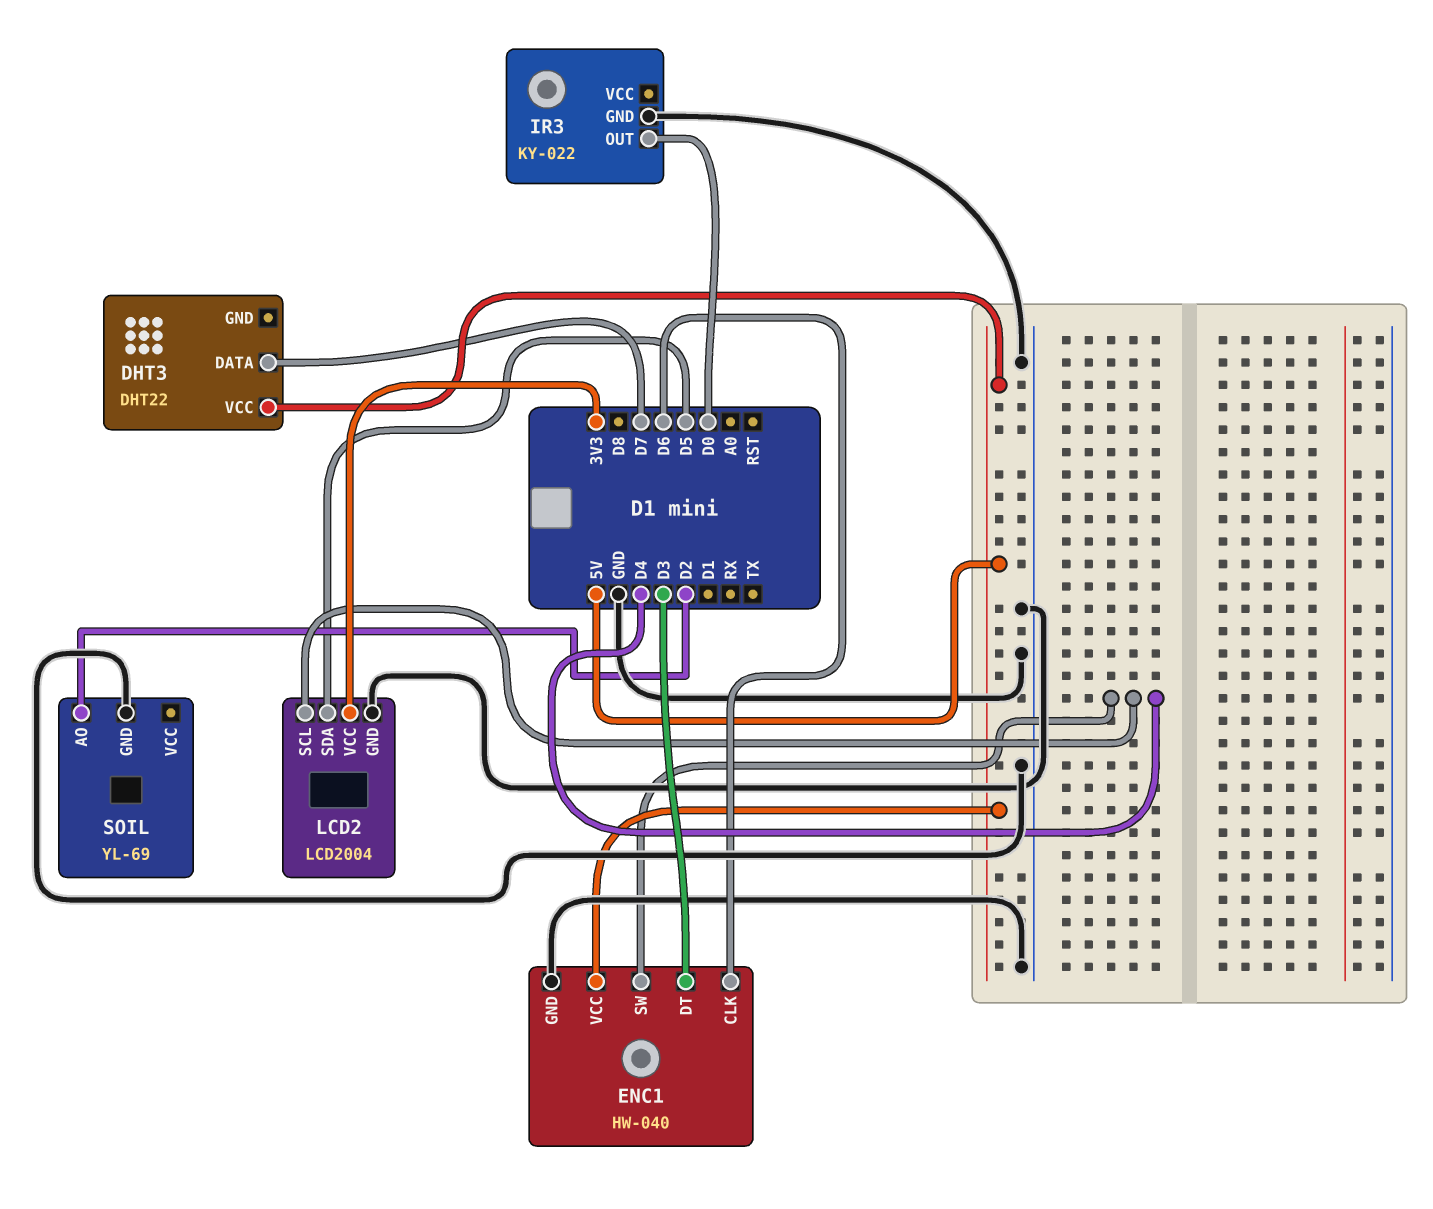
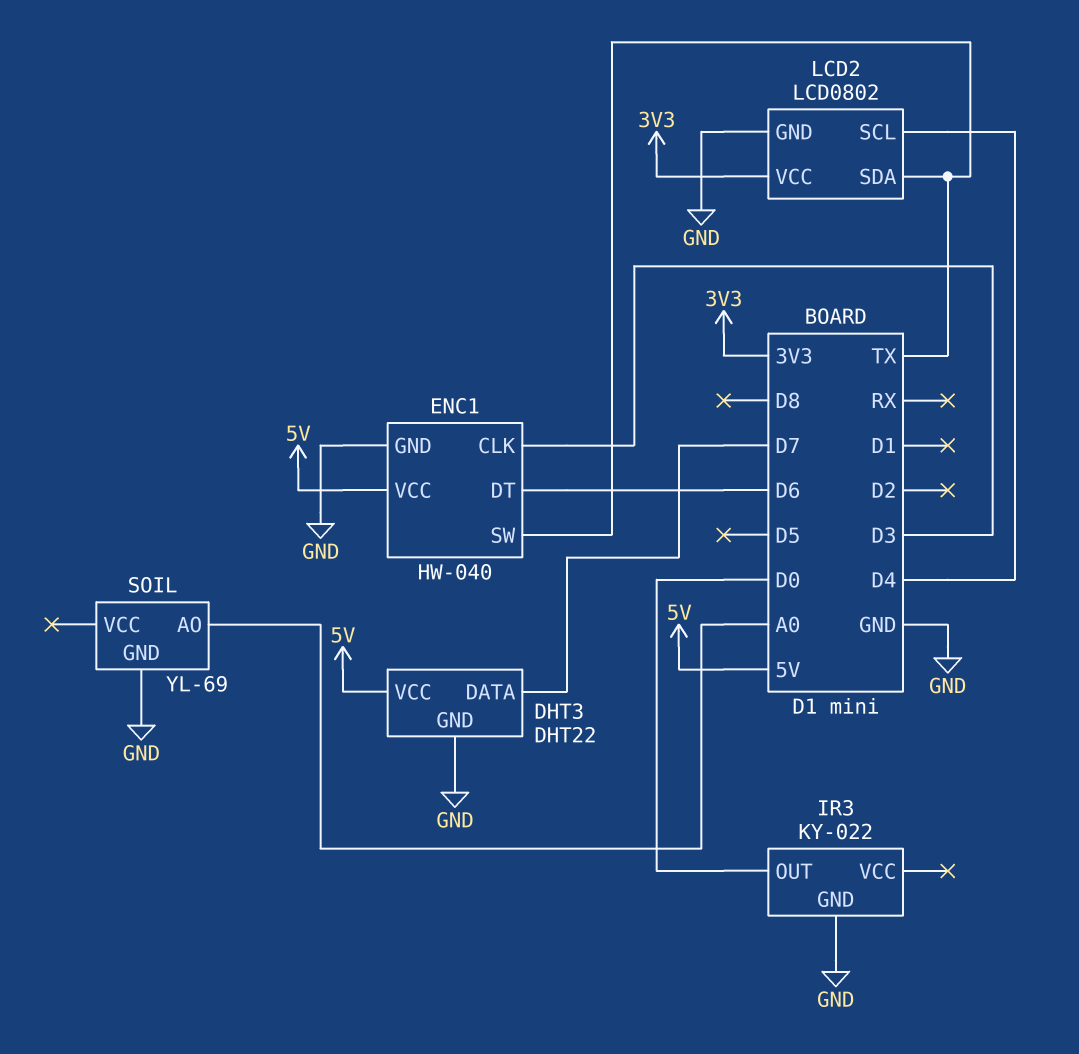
DHT3 pin GND: none -> GND
ENC1 pin CLK: D6 -> D3
ENC1 pin DT: D3 -> D6
ENC1 pin SW: D4 -> TX
LCD2: LCD2004 -> LCD0802
LCD2 pin SDA: D5 -> TX
SOIL pin AO: D2 -> A0

